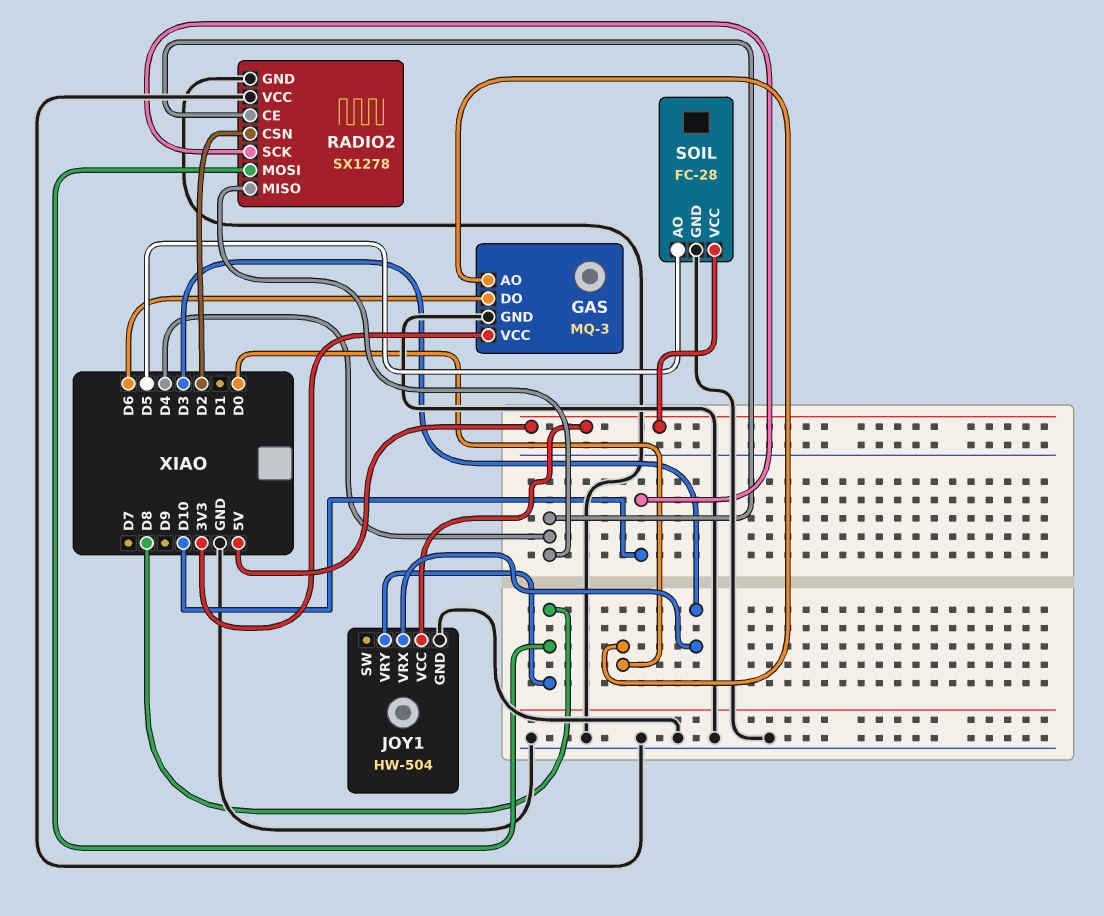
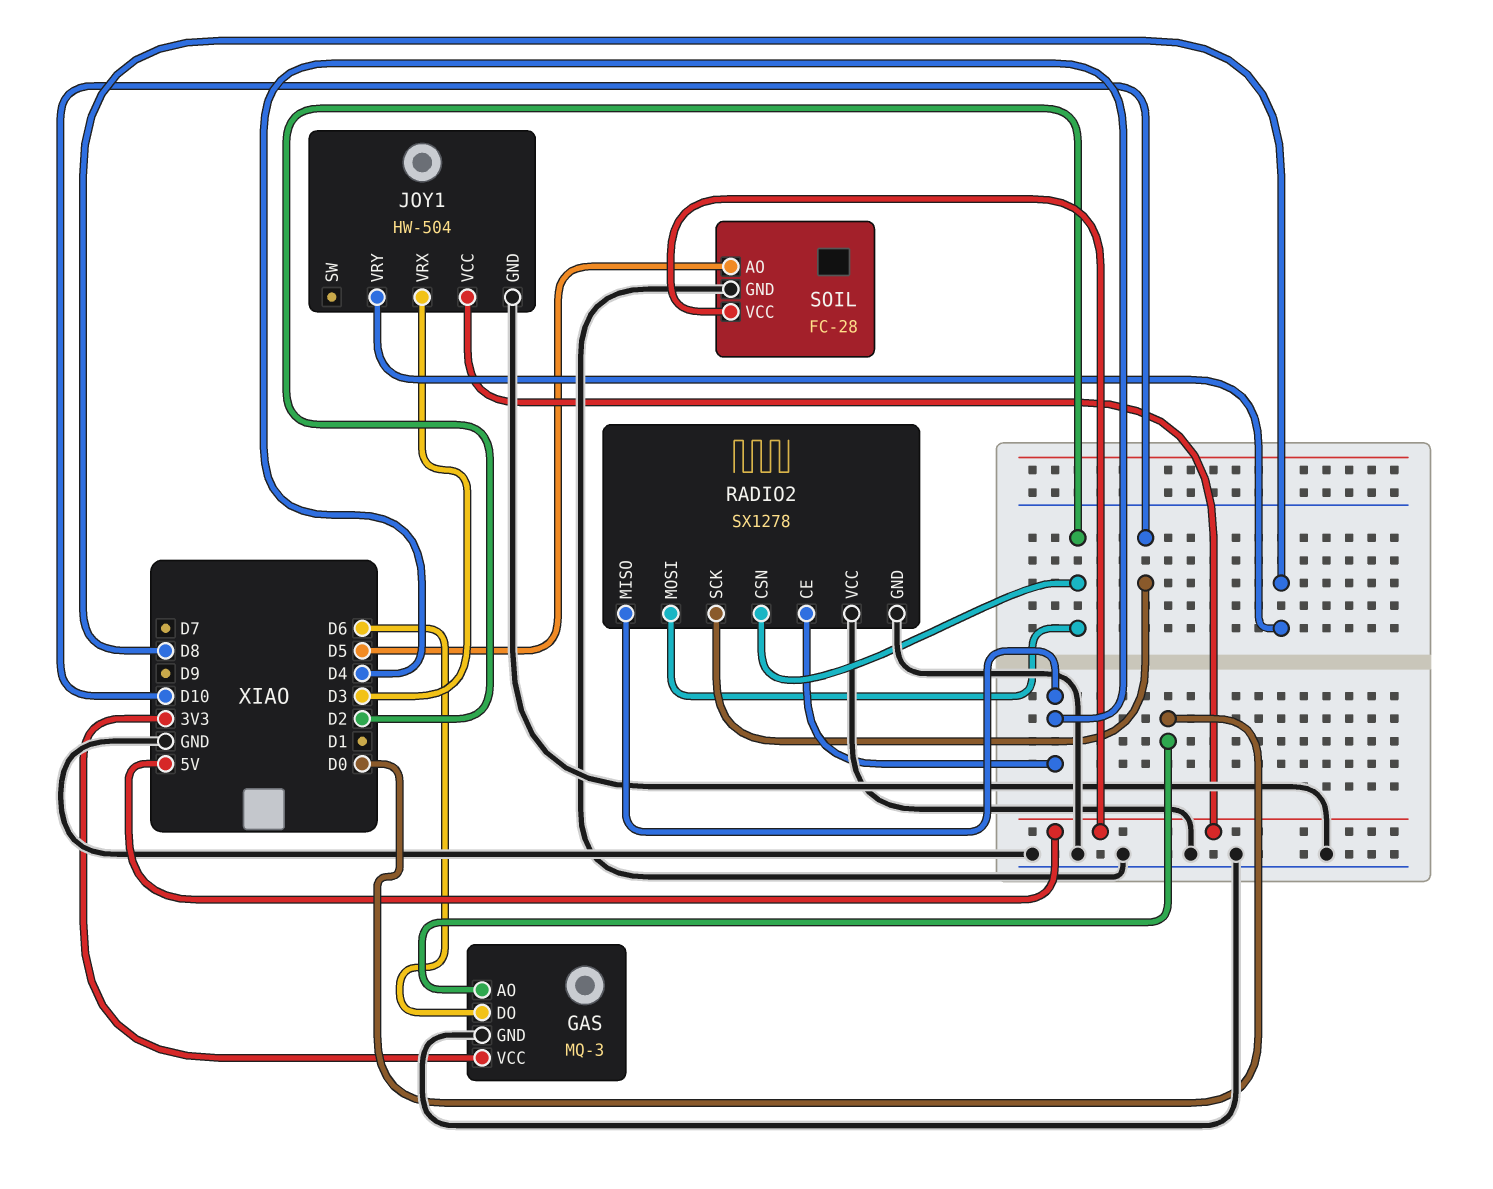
RADIO2 pin MOSI: D8 -> D2

